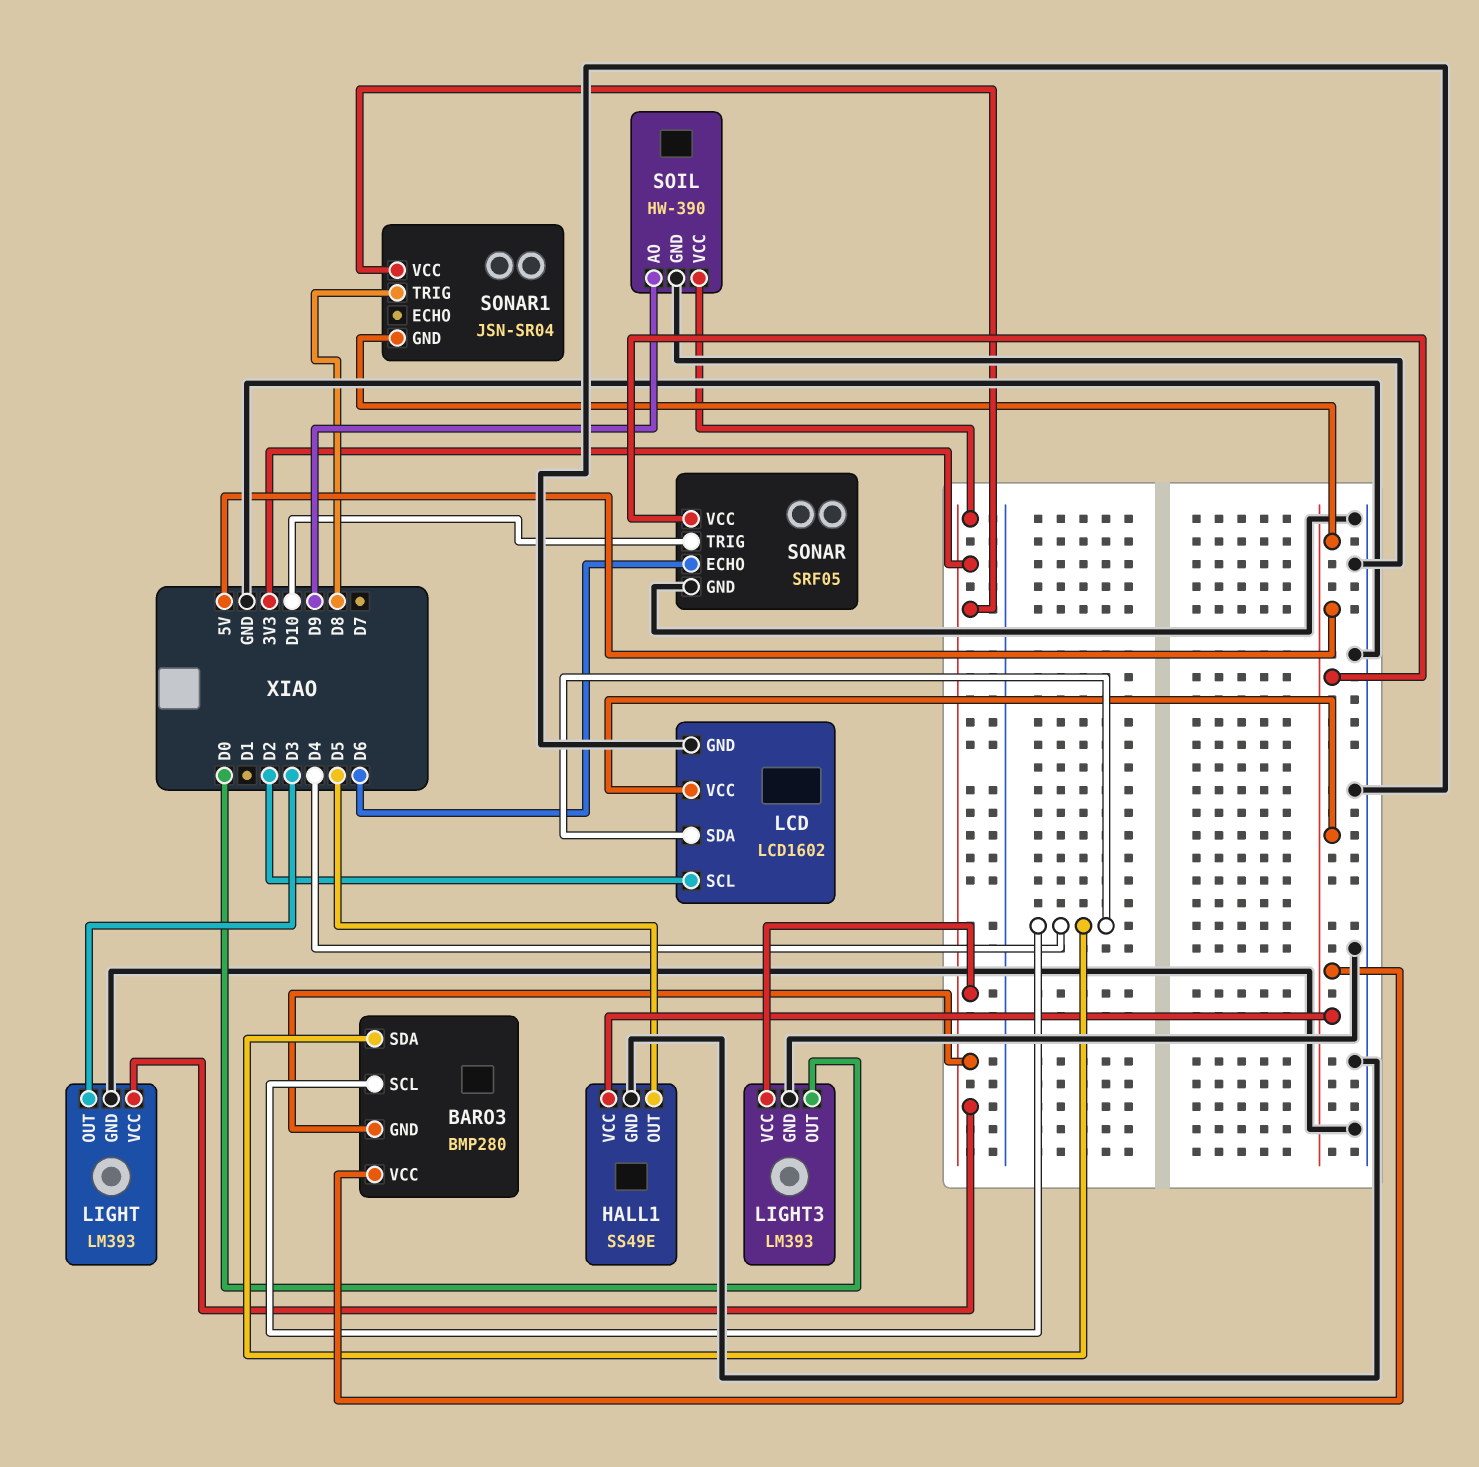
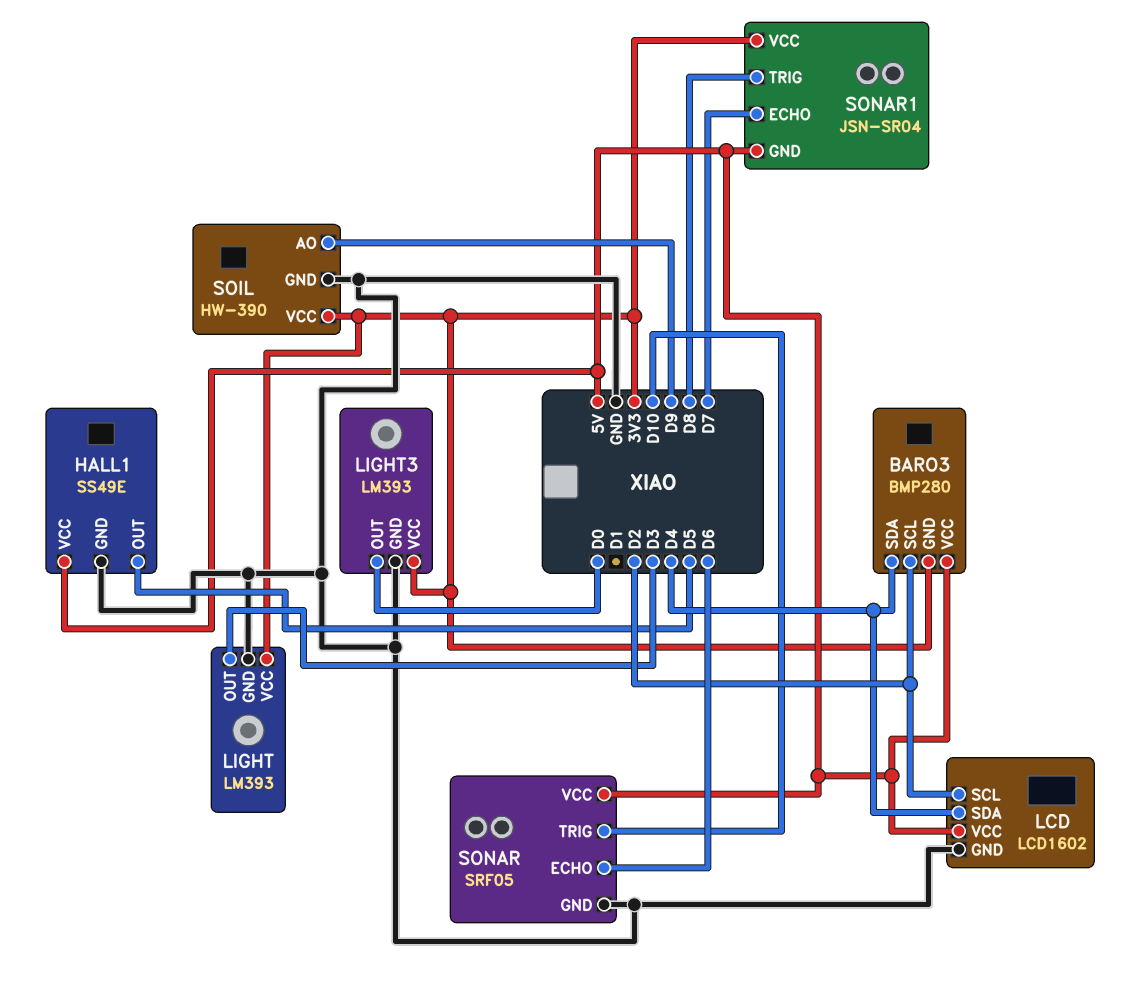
BARO3 pin SCL: D4 -> D2
SONAR1 pin ECHO: none -> D7

